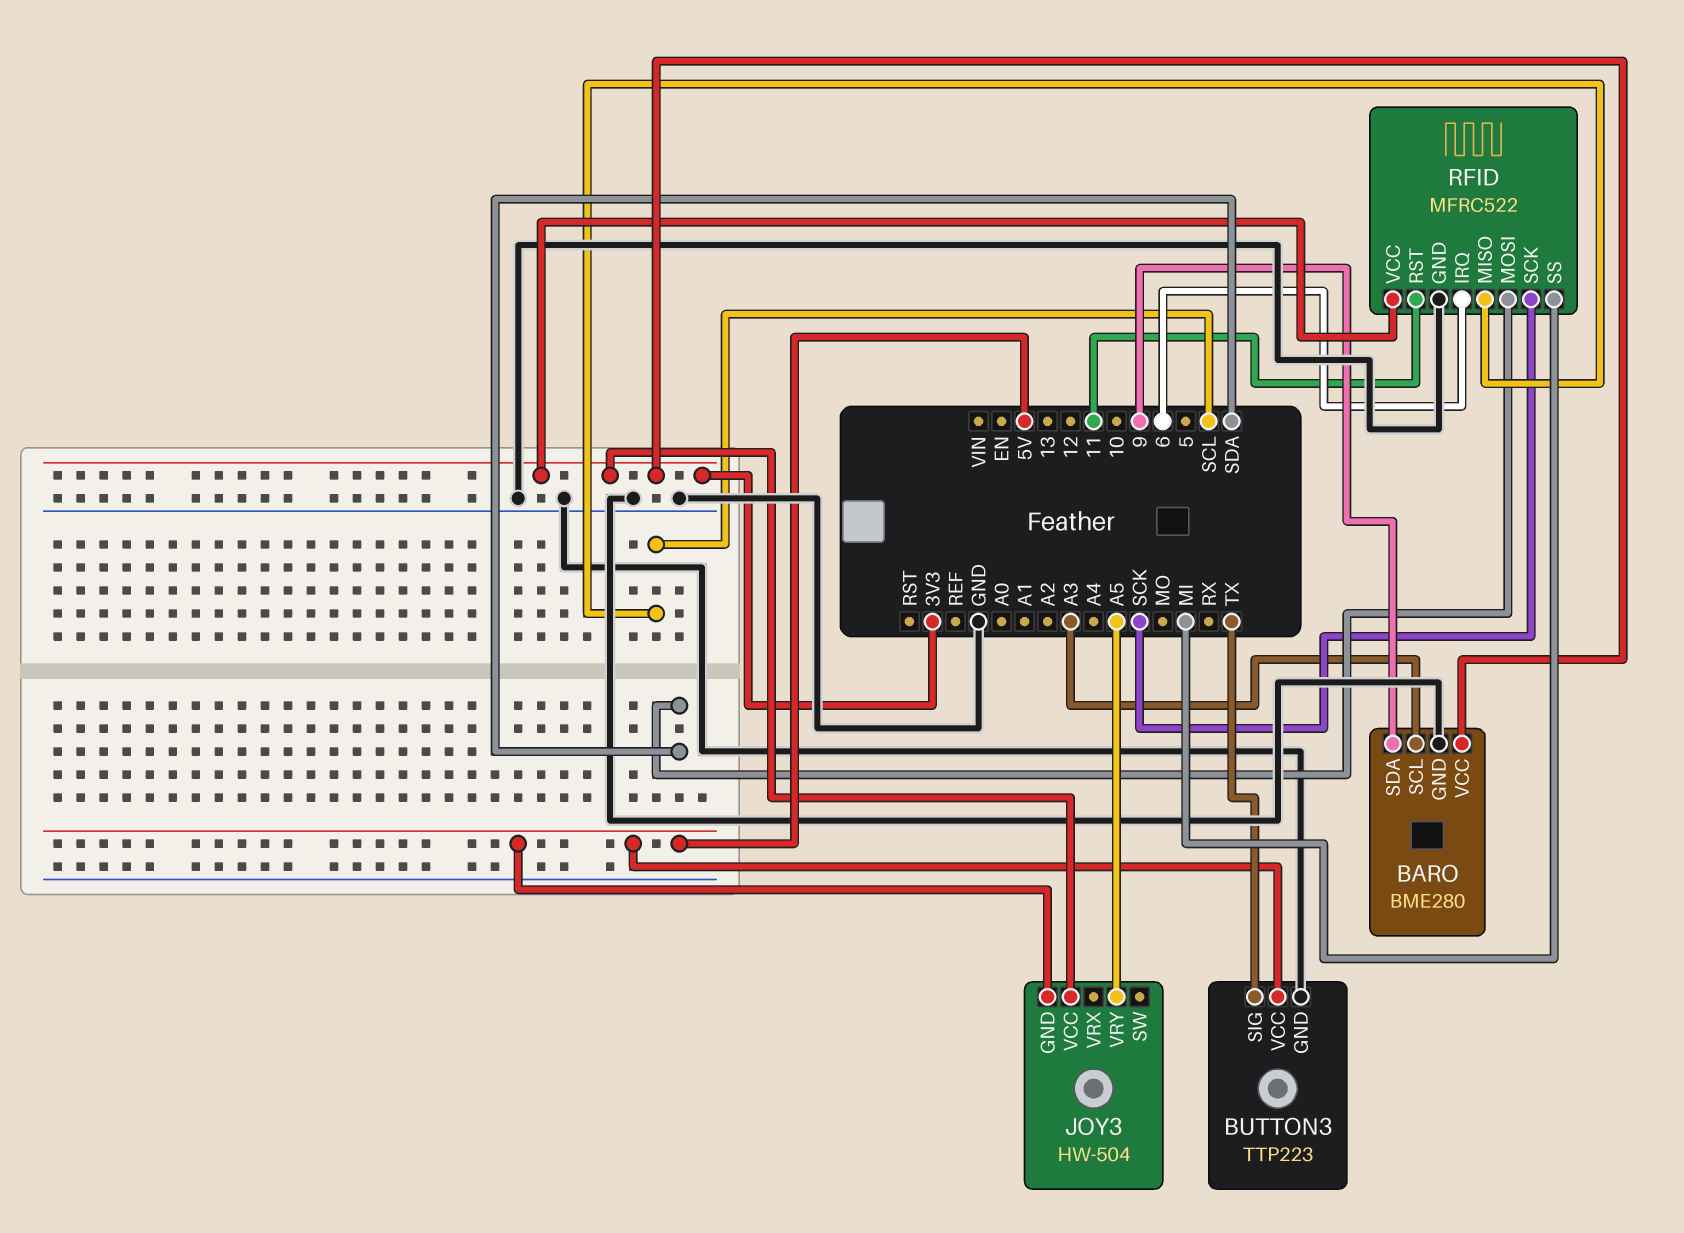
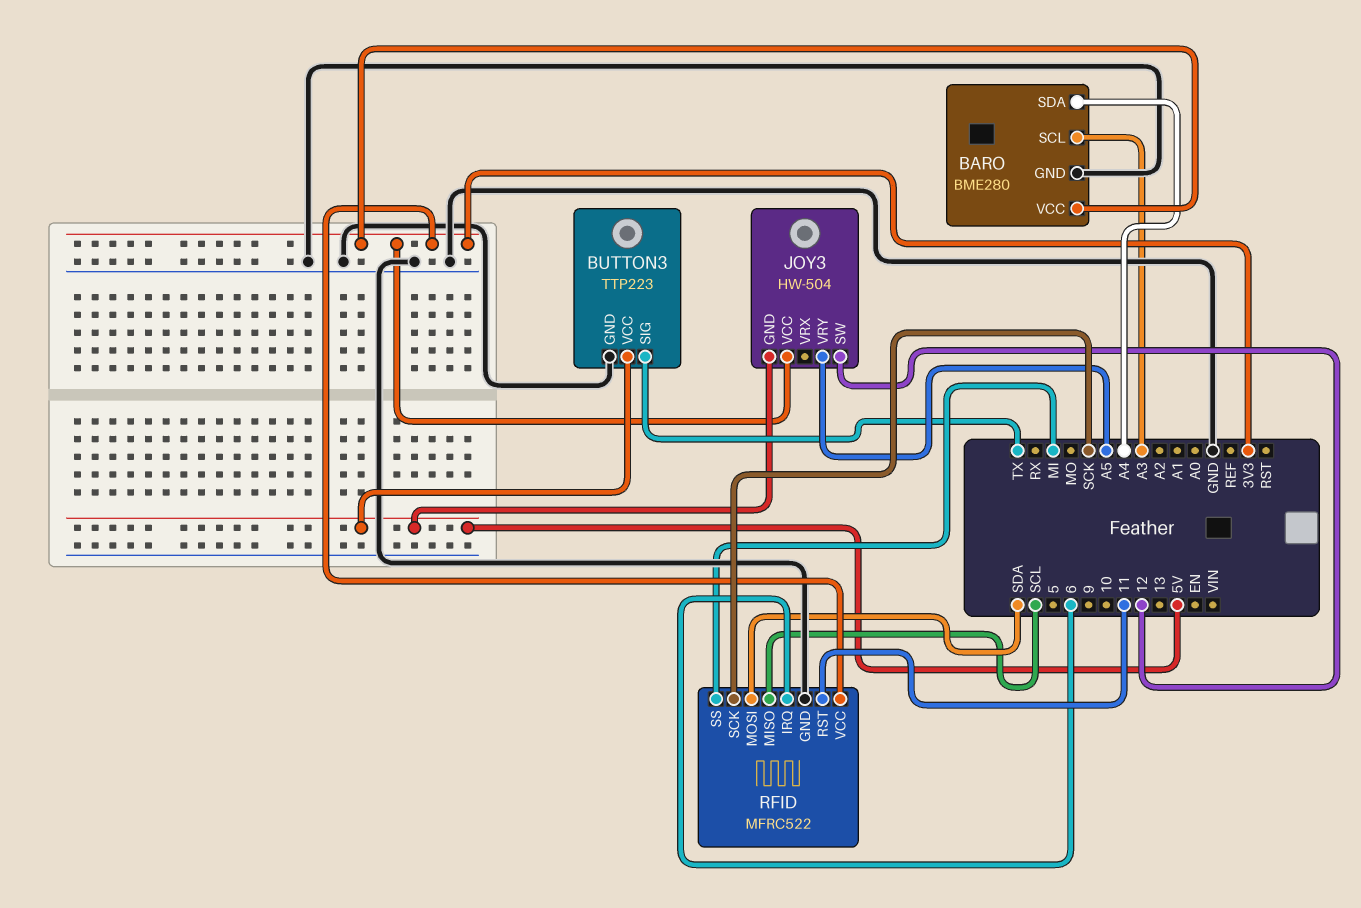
BARO pin SDA: 9 -> A4
JOY3 pin SW: none -> 12

